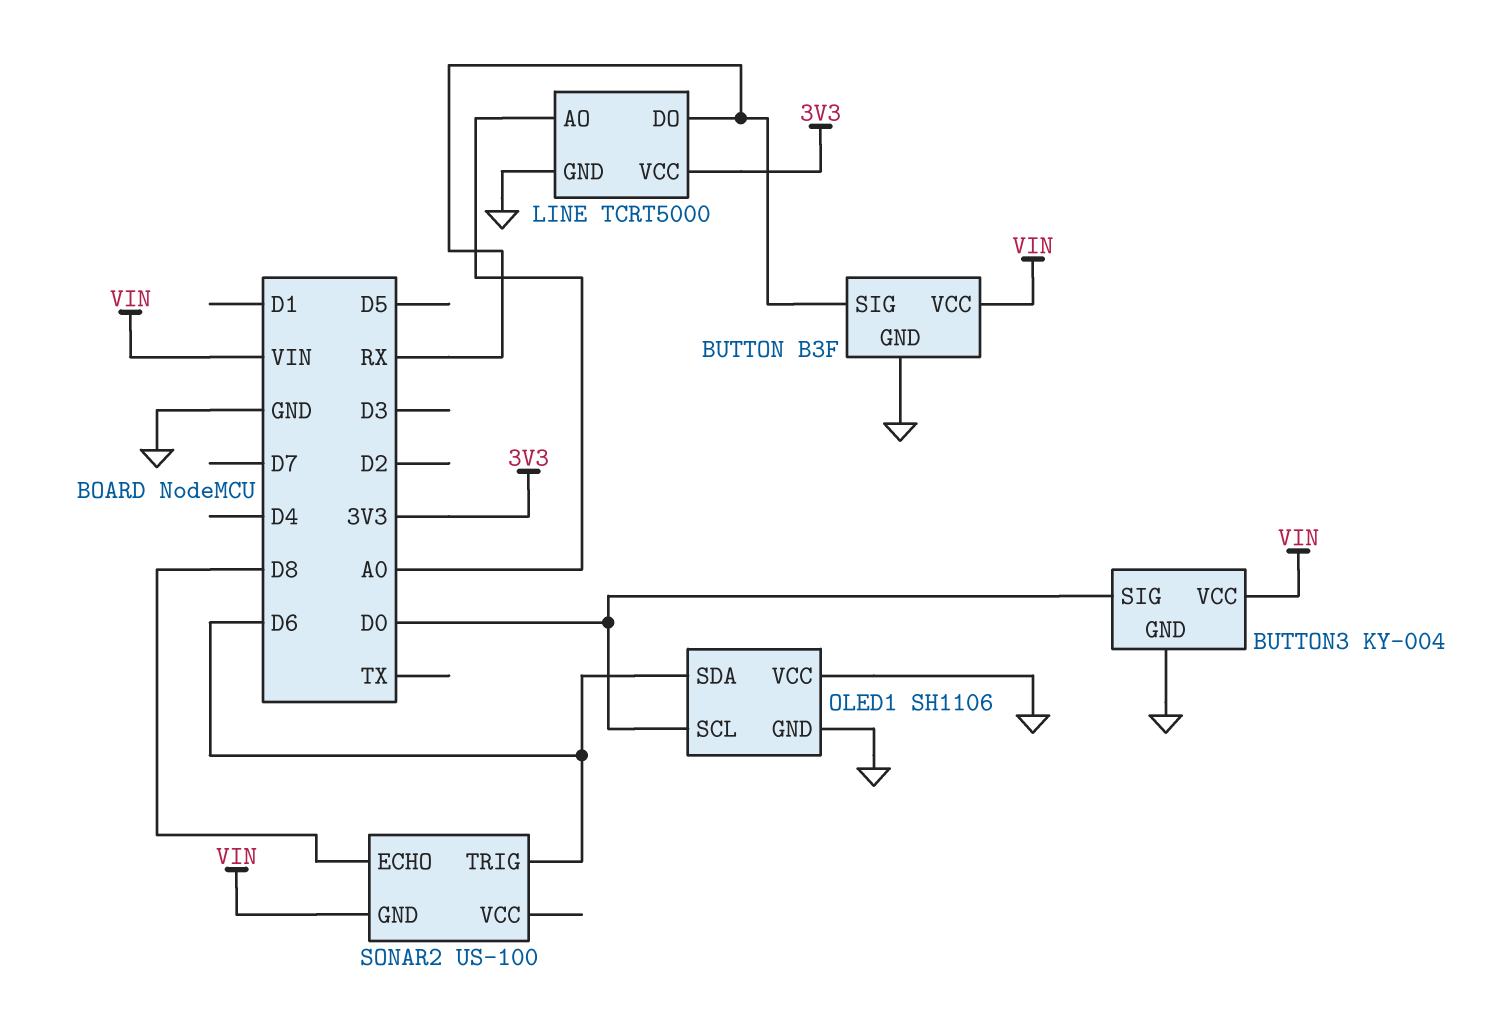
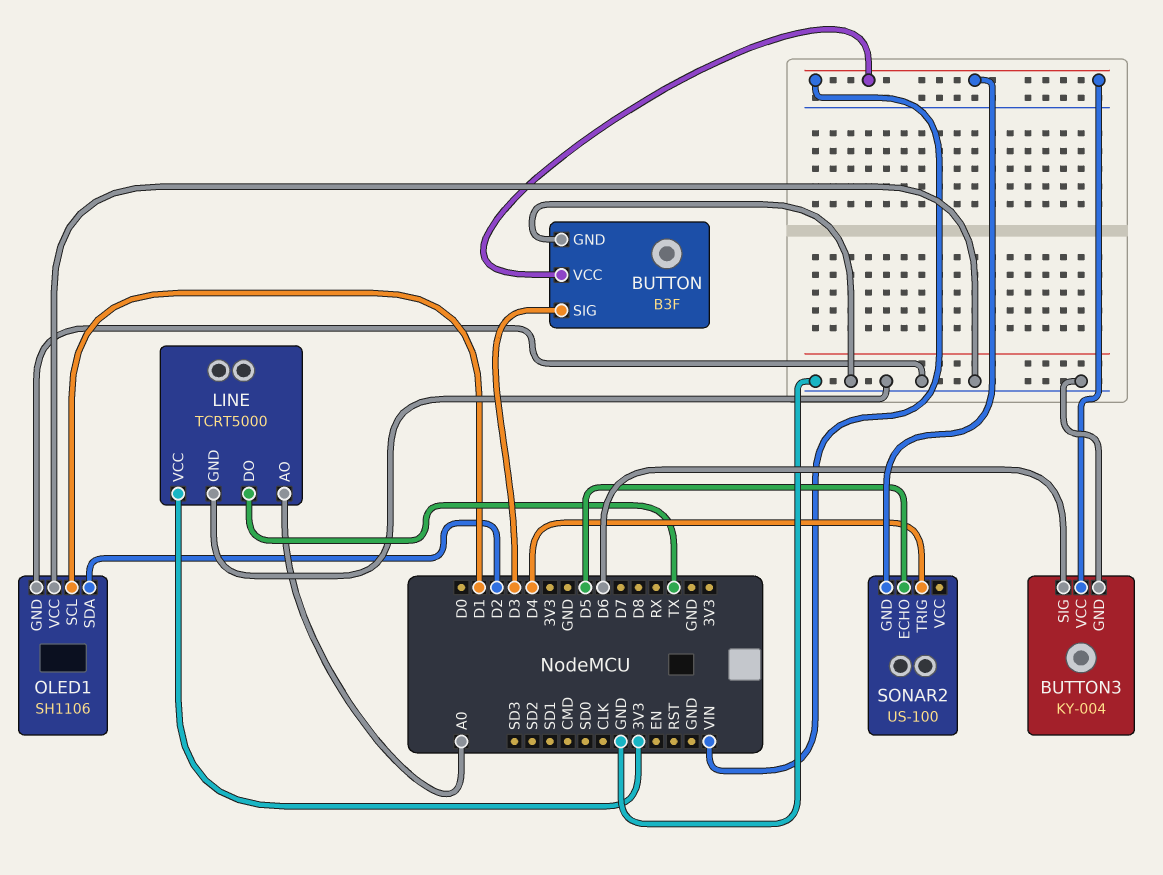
BUTTON pin SIG: RX -> D3
BUTTON3 pin SIG: D0 -> D6
LINE pin DO: RX -> TX
OLED1 pin SCL: D0 -> D1
OLED1 pin SDA: D6 -> D2
SONAR2 pin ECHO: D8 -> D5
SONAR2 pin TRIG: D6 -> D4

